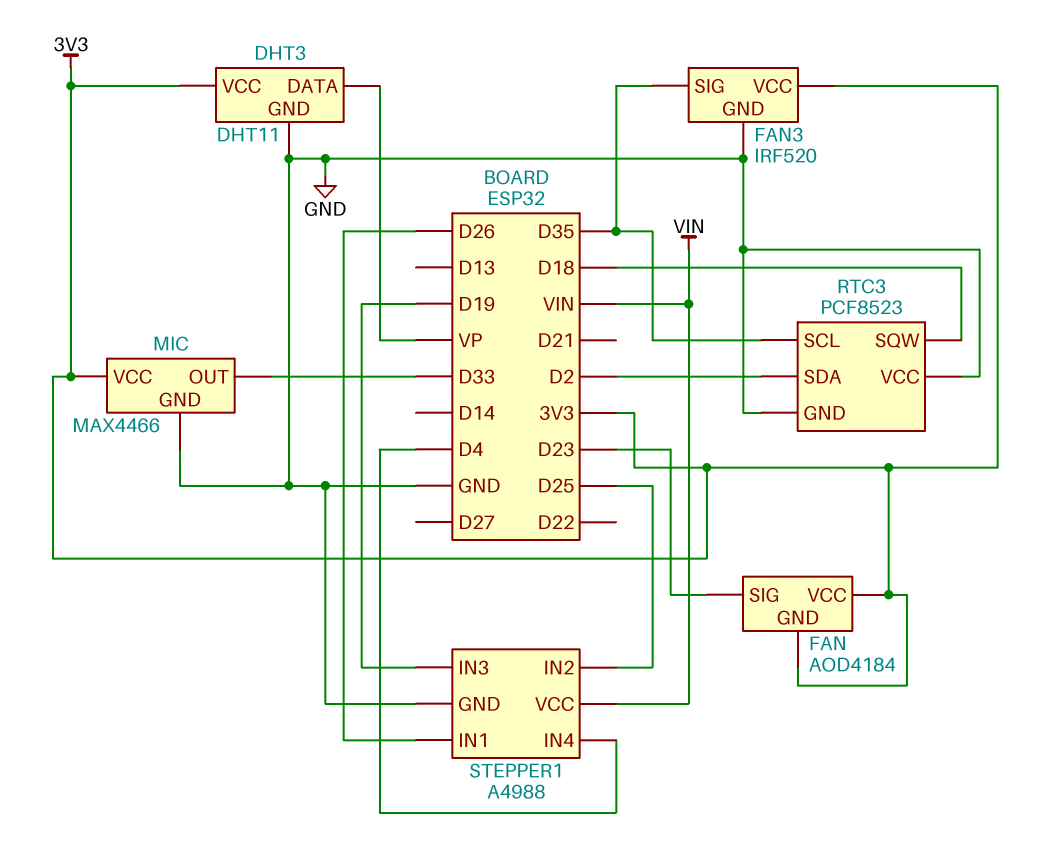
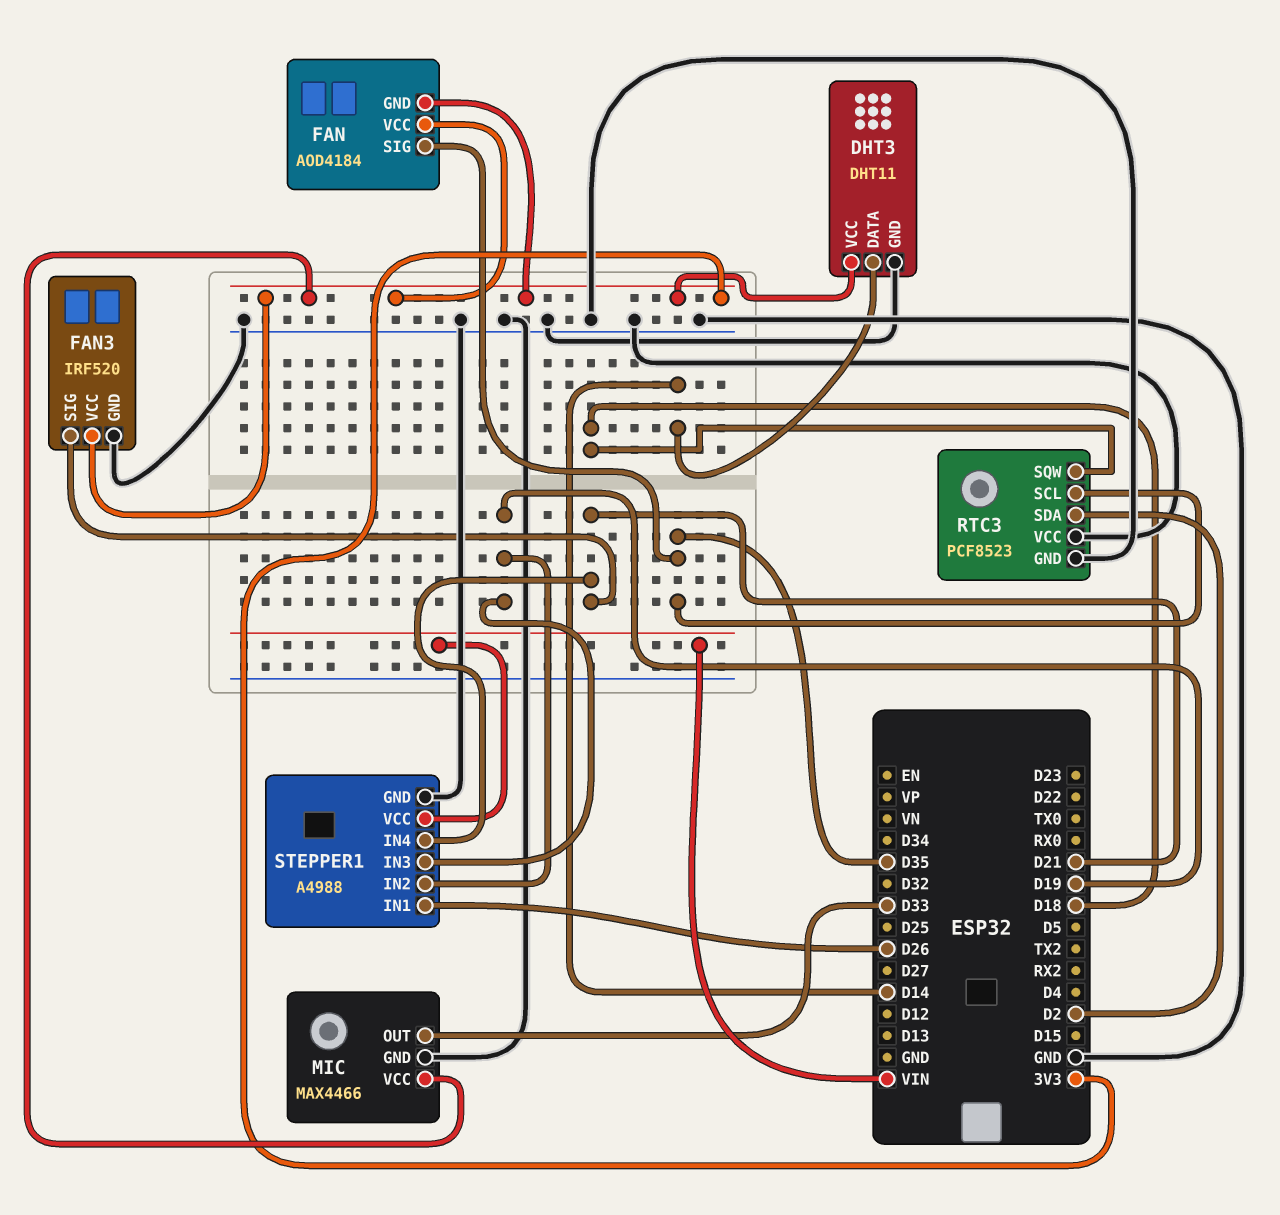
DHT3 pin DATA: VP -> D14
FAN pin SIG: D23 -> D35
FAN3 pin SIG: D35 -> D21
STEPPER1 pin IN2: D25 -> D19
STEPPER1 pin IN4: D4 -> D21

